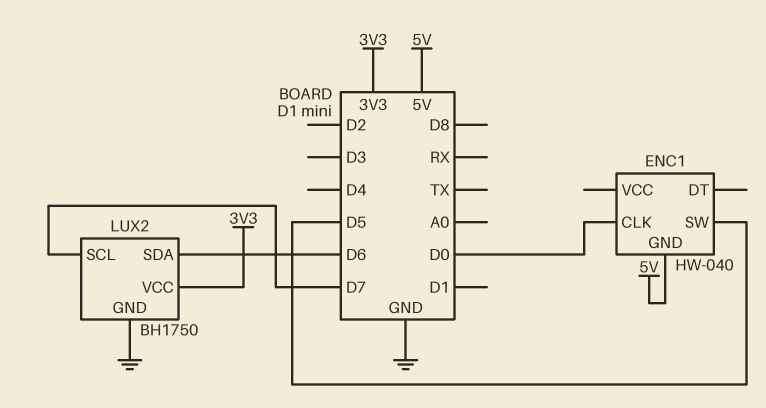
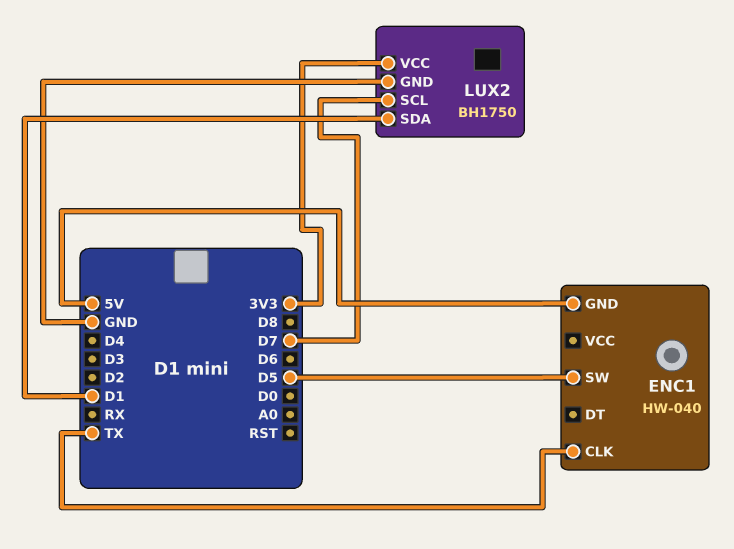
ENC1 pin CLK: D0 -> TX
LUX2 pin SDA: D6 -> D1

